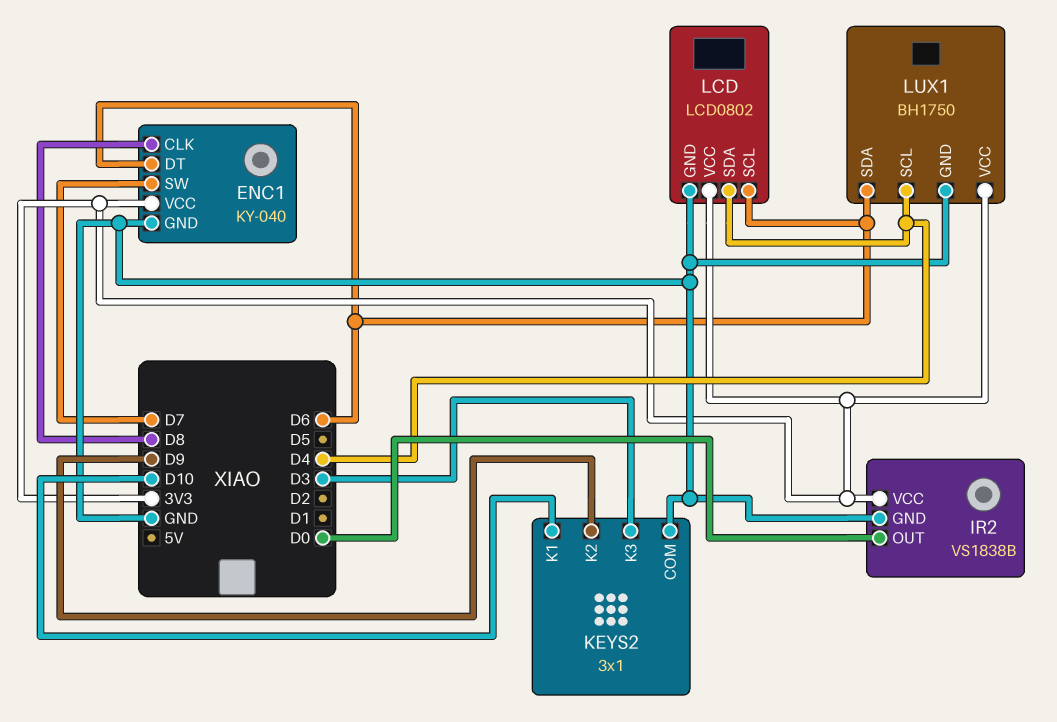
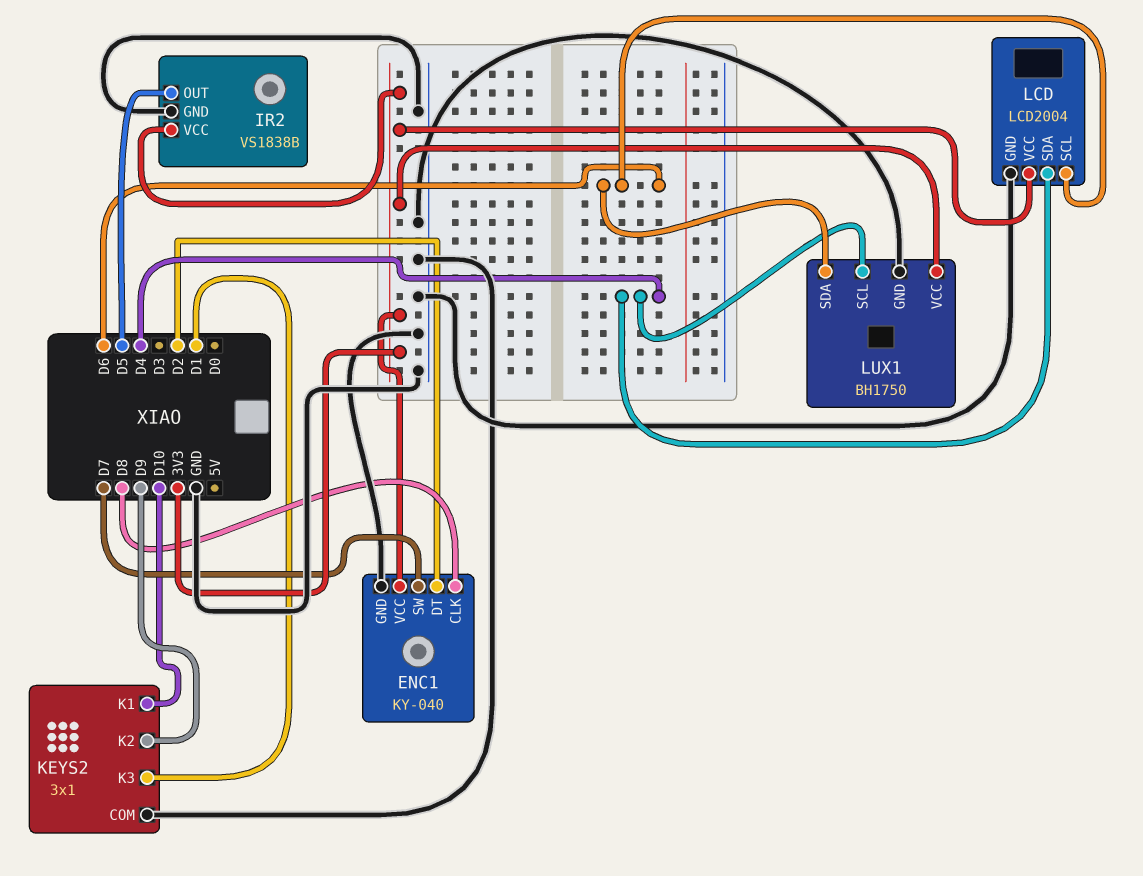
ENC1 pin DT: D6 -> D2
IR2 pin OUT: D0 -> D5
KEYS2 pin K3: D3 -> D1
LCD: LCD0802 -> LCD2004

